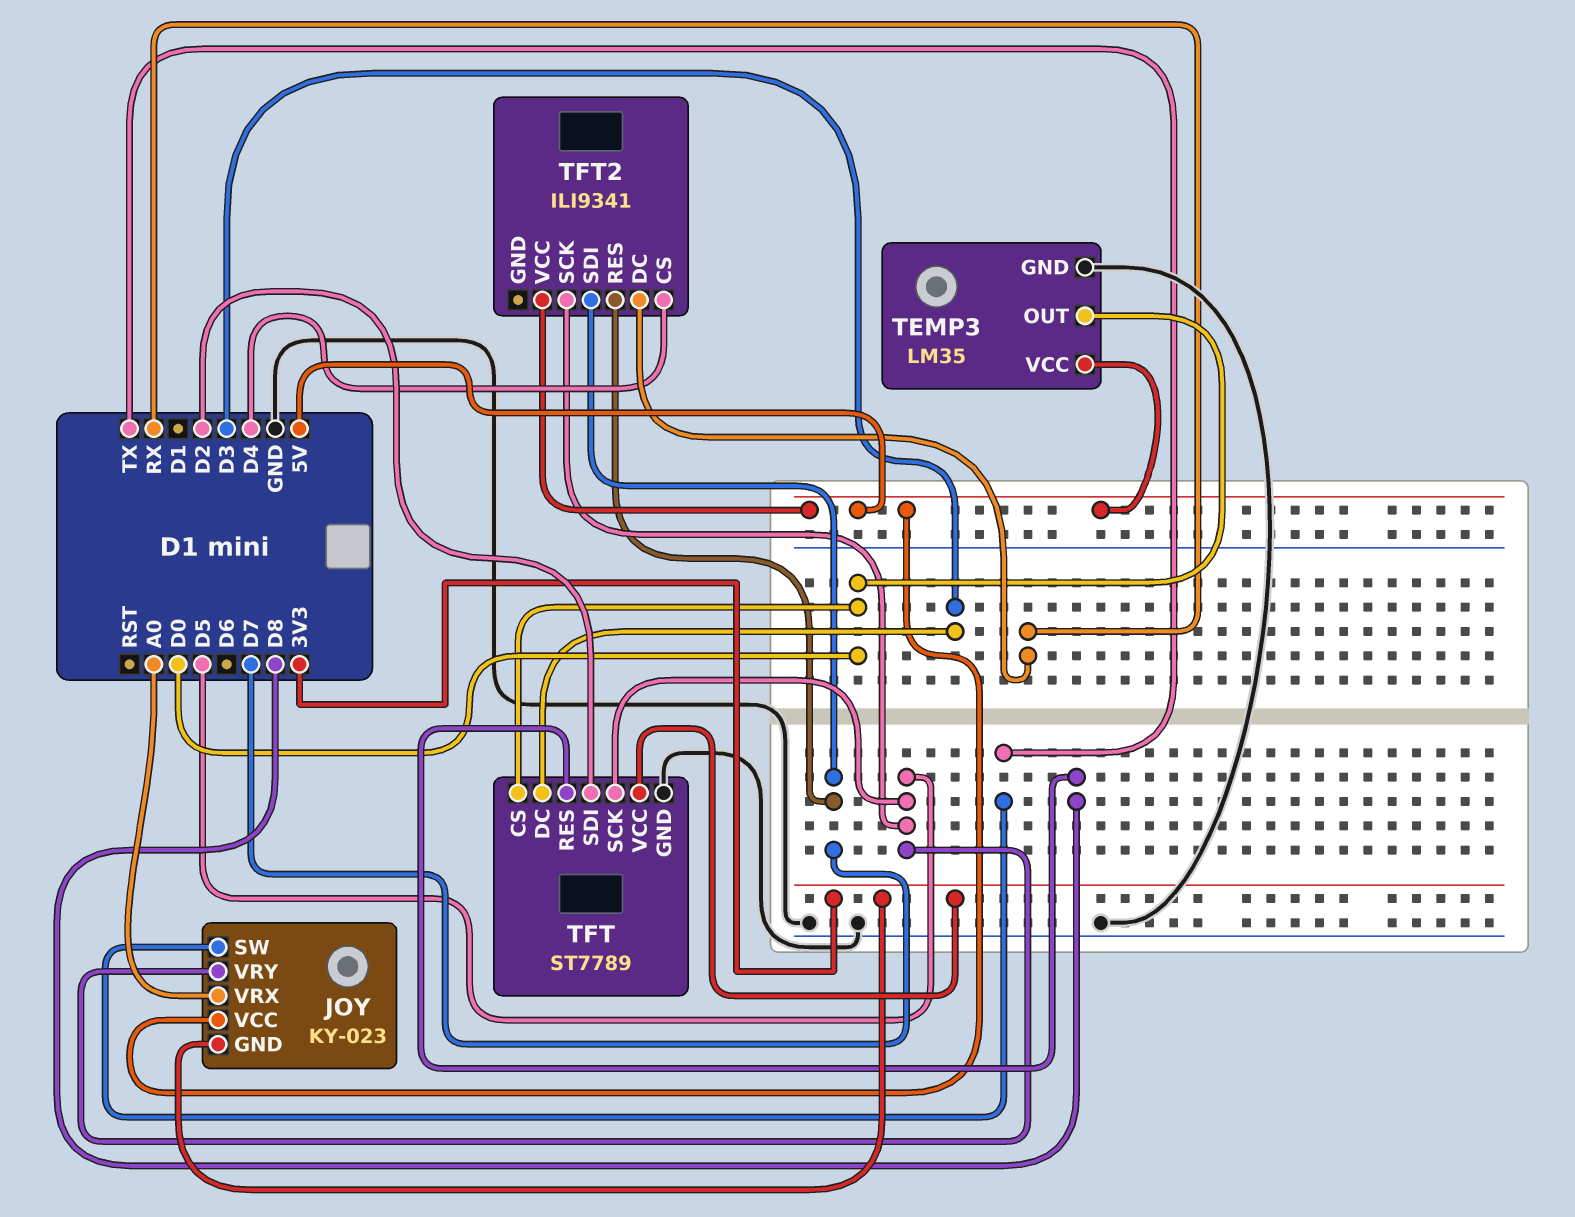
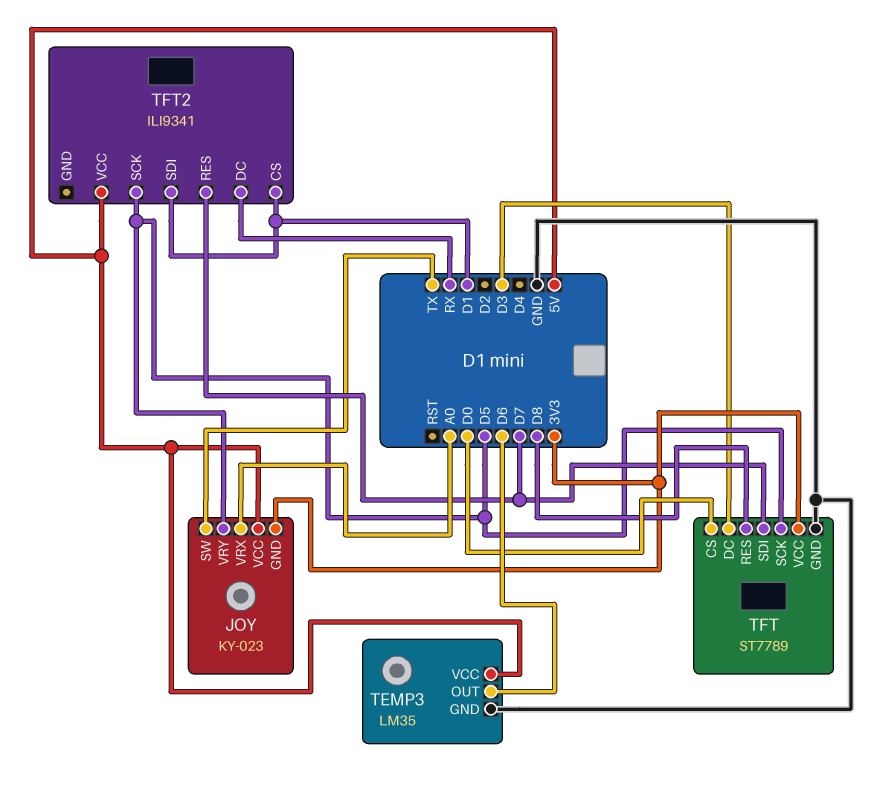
TEMP3 pin OUT: D0 -> D6
TFT pin SDI: D2 -> D7
TFT2 pin CS: D4 -> D1
TFT2 pin SDI: D7 -> D1

